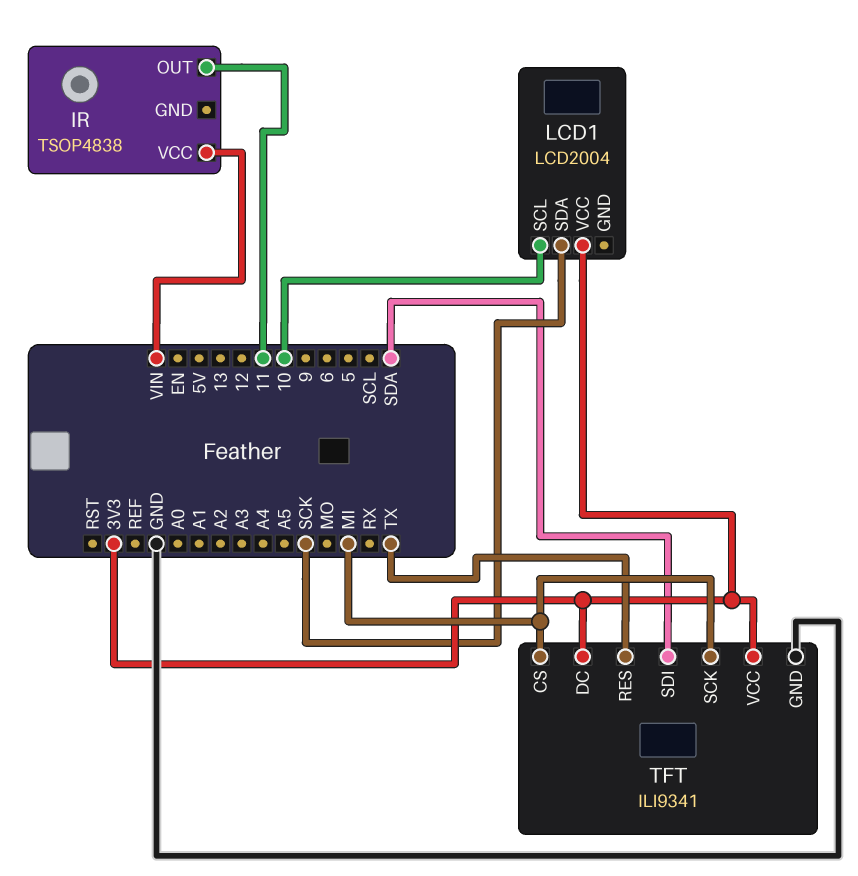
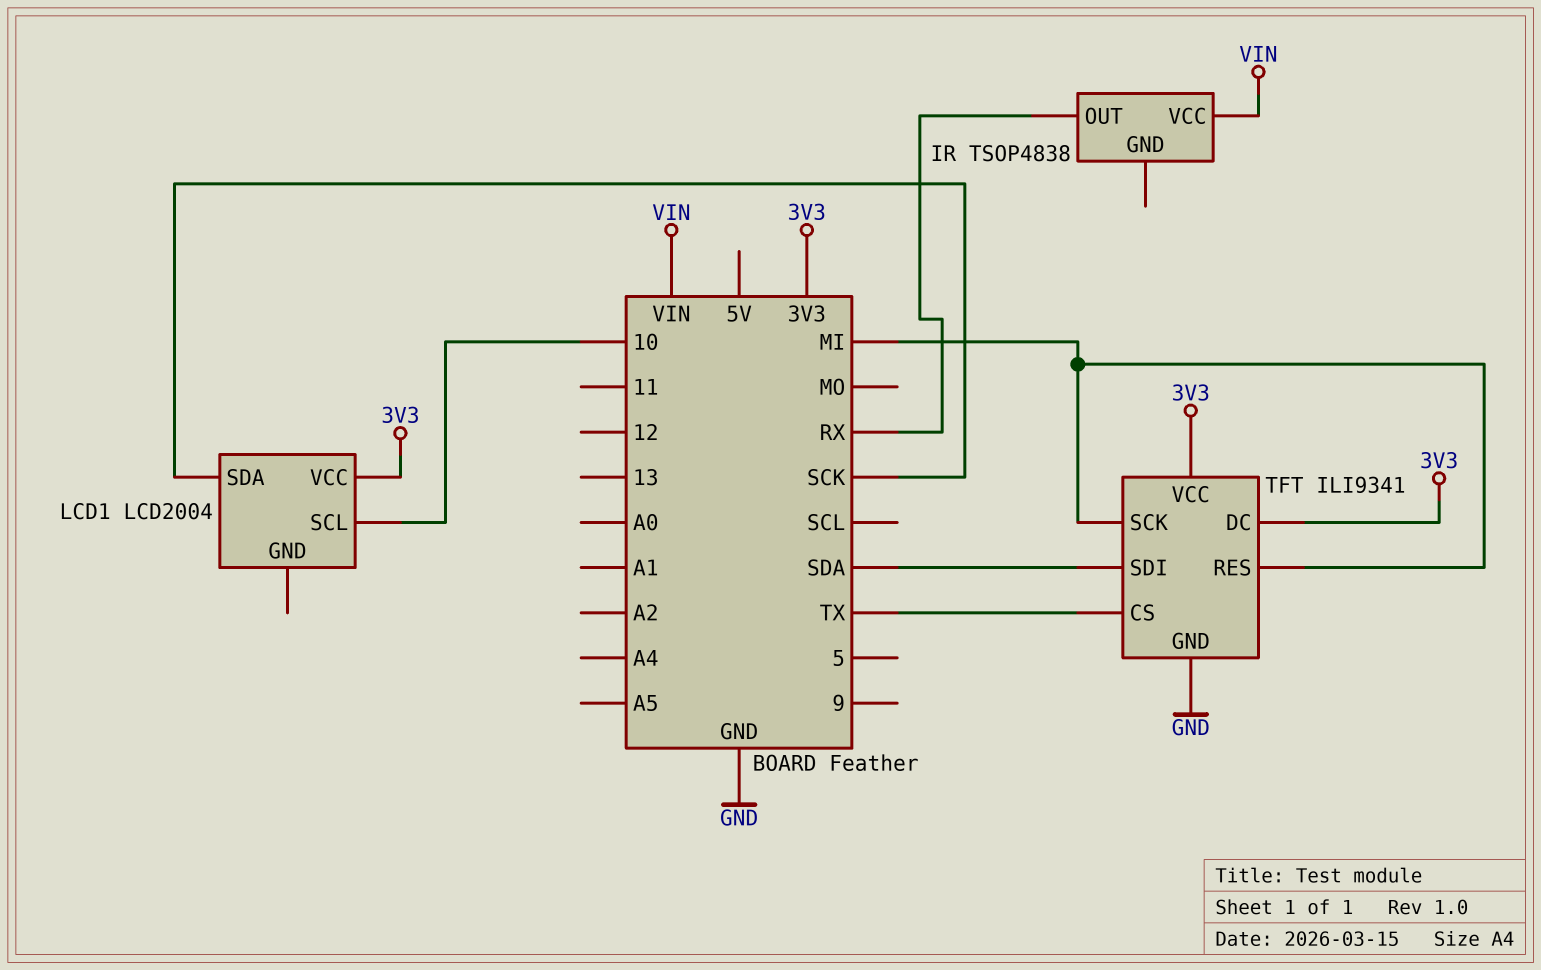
IR pin OUT: 11 -> RX
TFT pin CS: MI -> TX
TFT pin RES: TX -> MI

